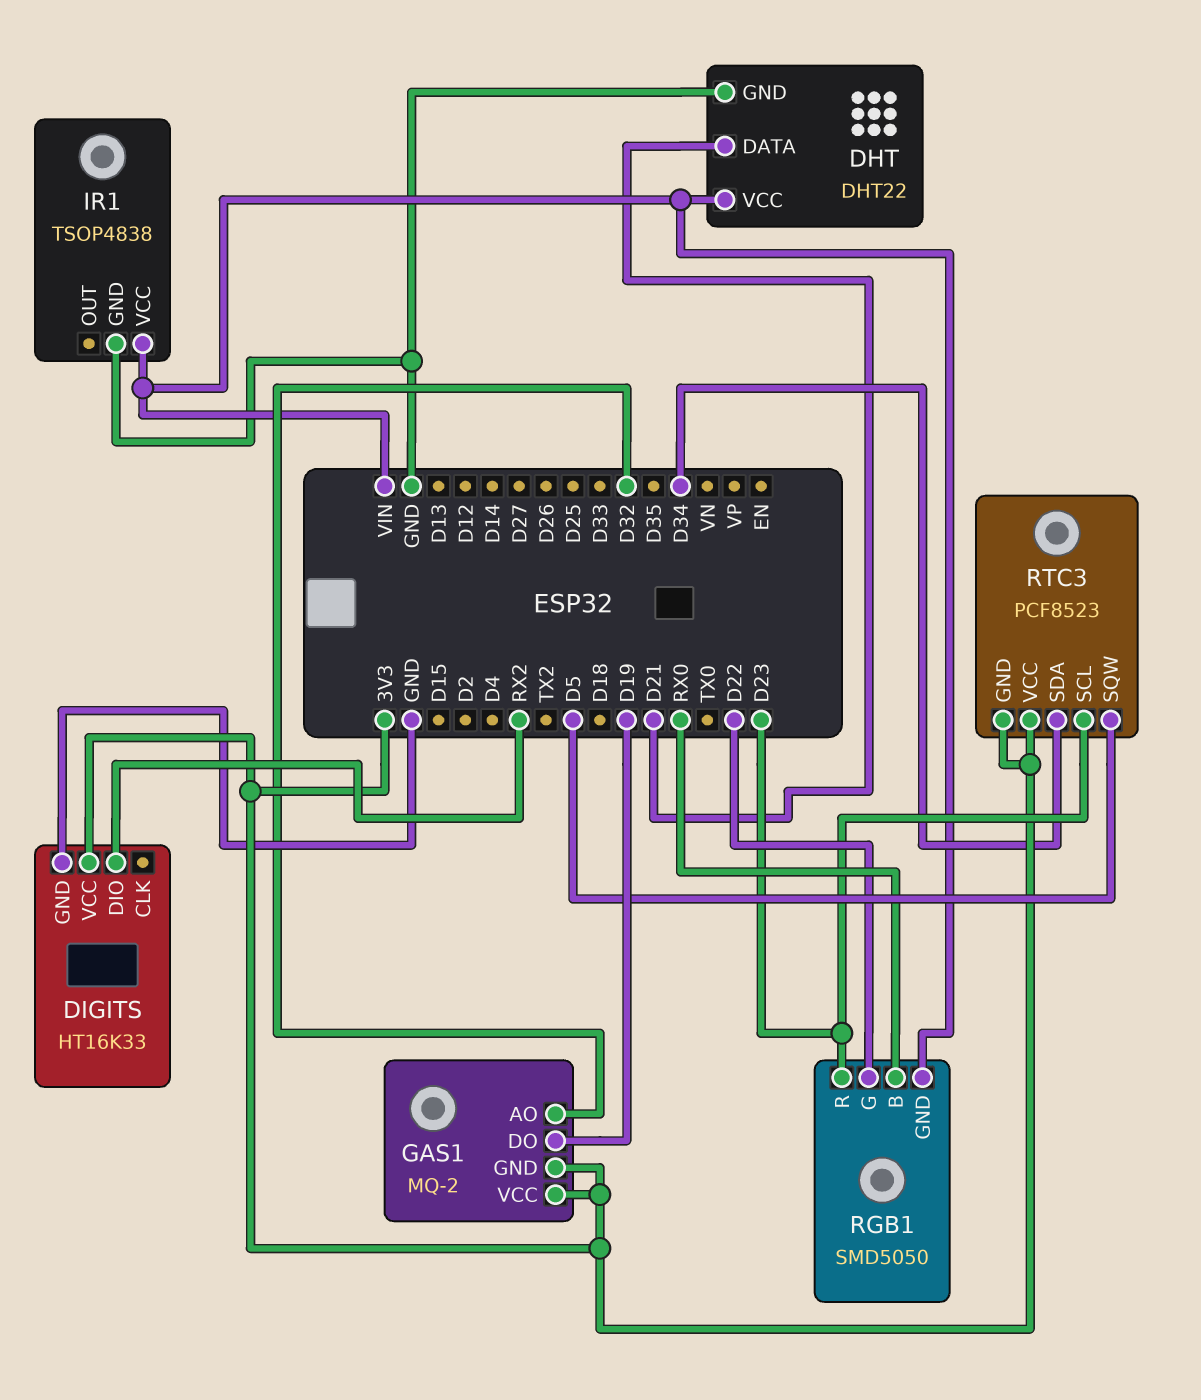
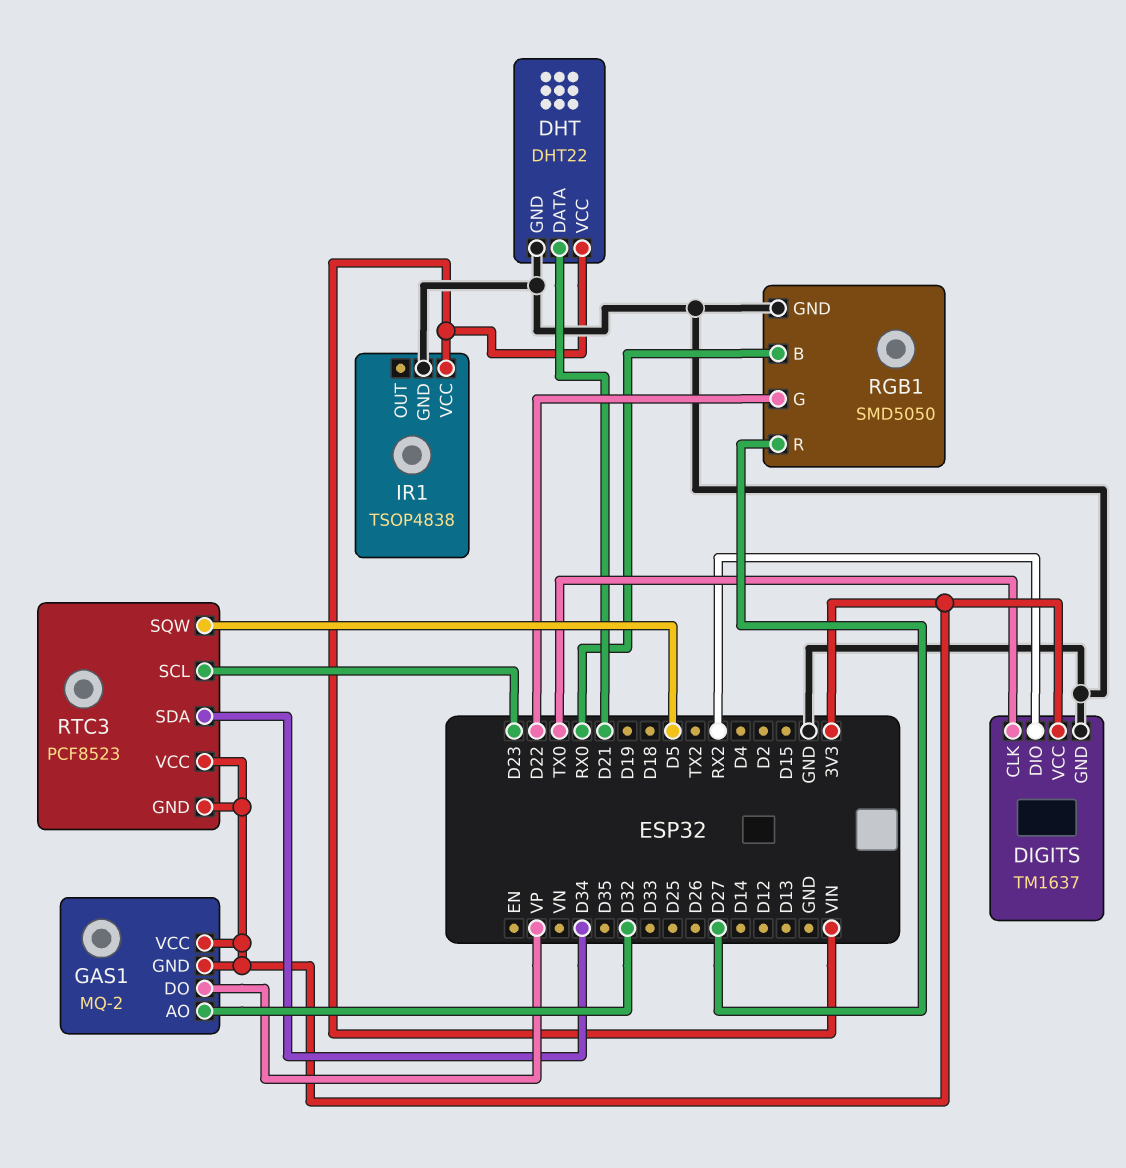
DIGITS: HT16K33 -> TM1637
DIGITS pin CLK: none -> TX0
GAS1 pin DO: D19 -> VP
RGB1 pin GND: VIN -> GND
RGB1 pin R: D23 -> D27

